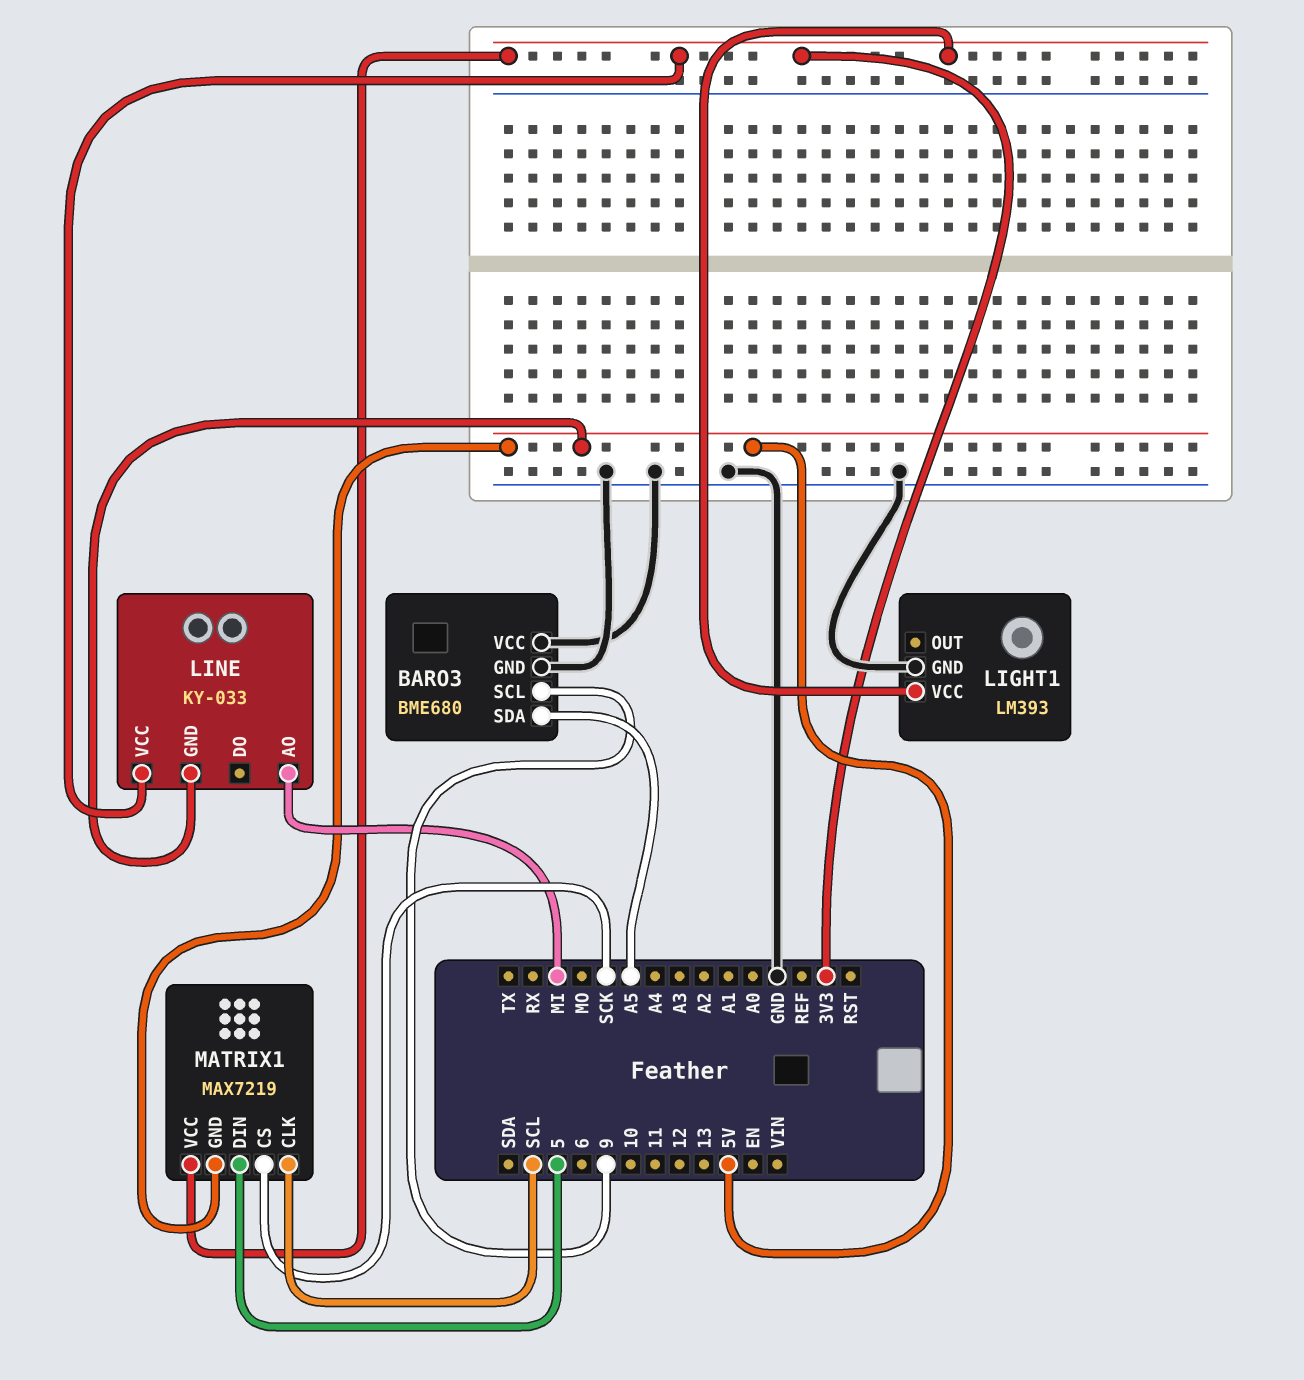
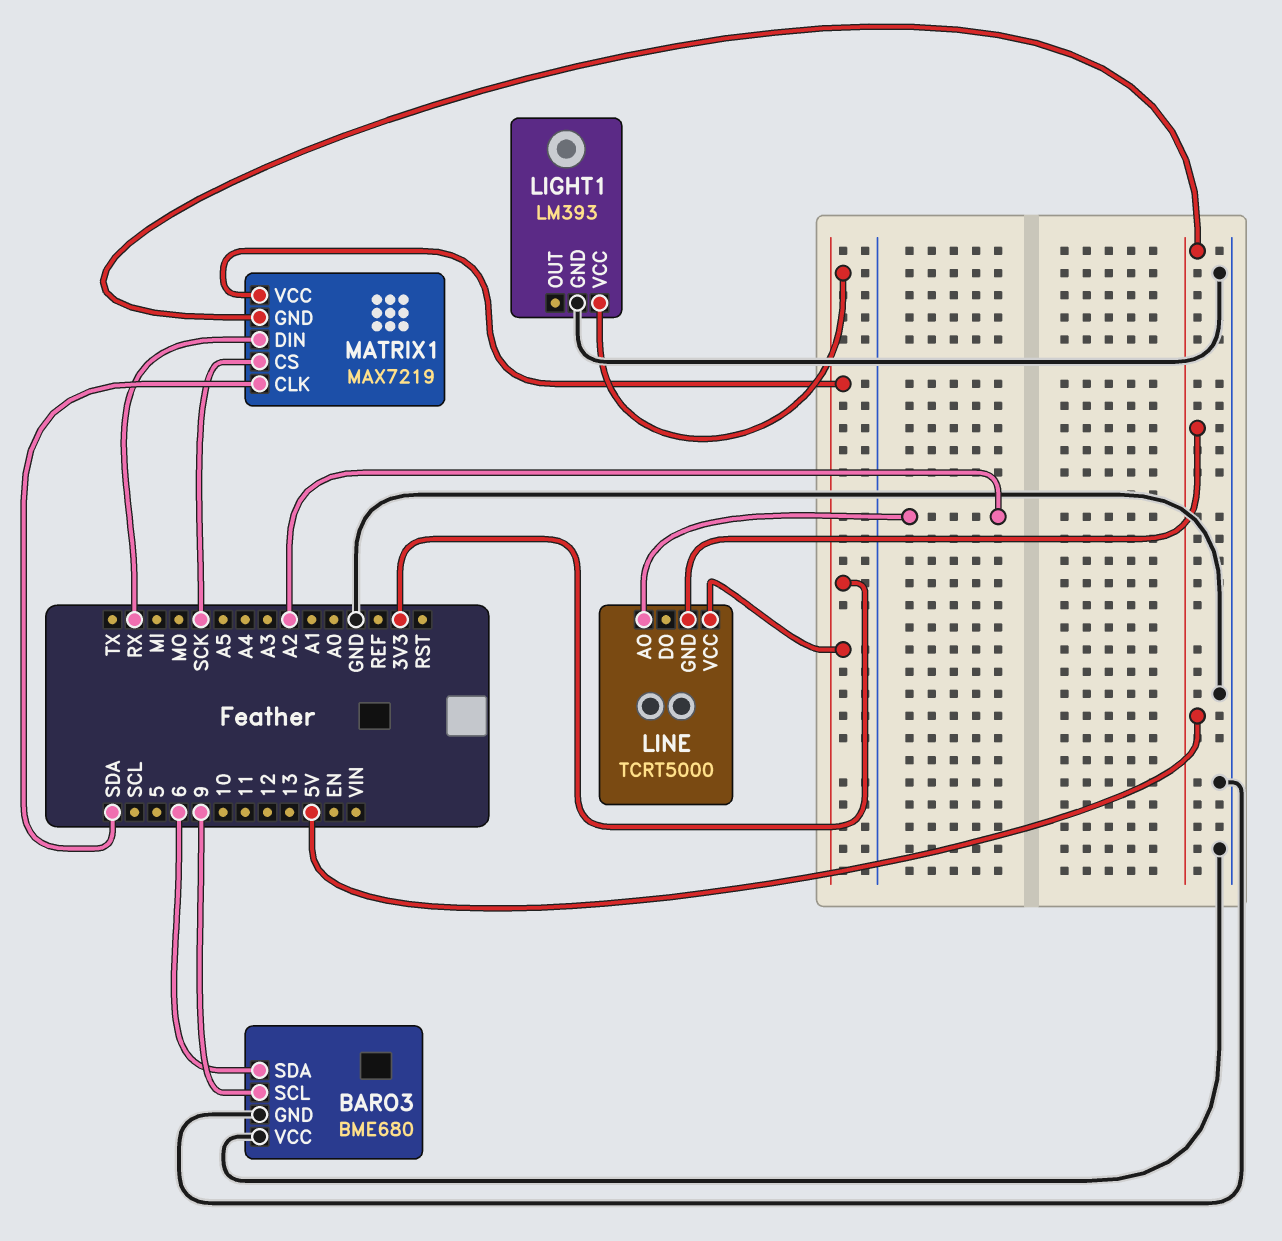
BARO3 pin SDA: A5 -> 6
LINE: KY-033 -> TCRT5000
LINE pin AO: MI -> A2
MATRIX1 pin CLK: SCL -> SDA
MATRIX1 pin DIN: 5 -> RX

